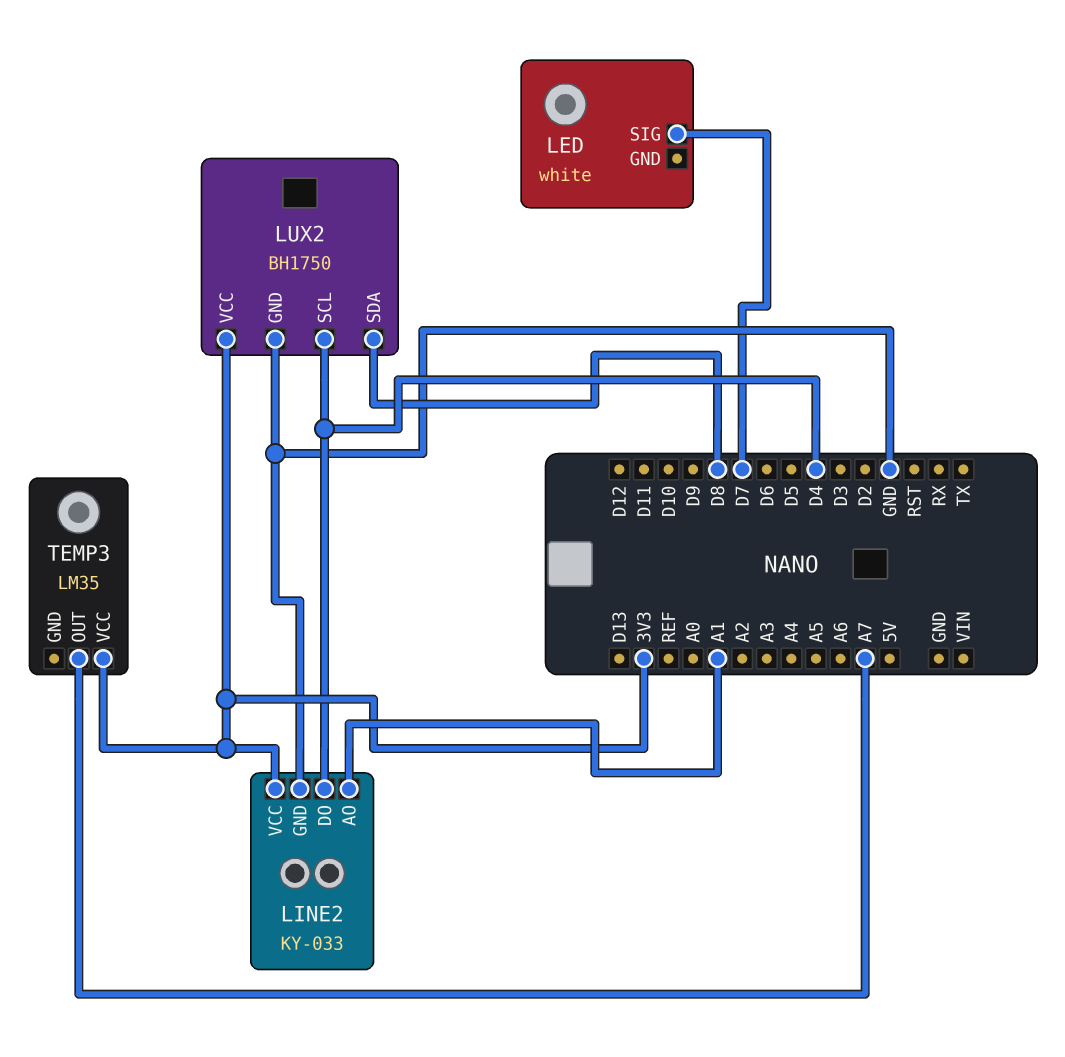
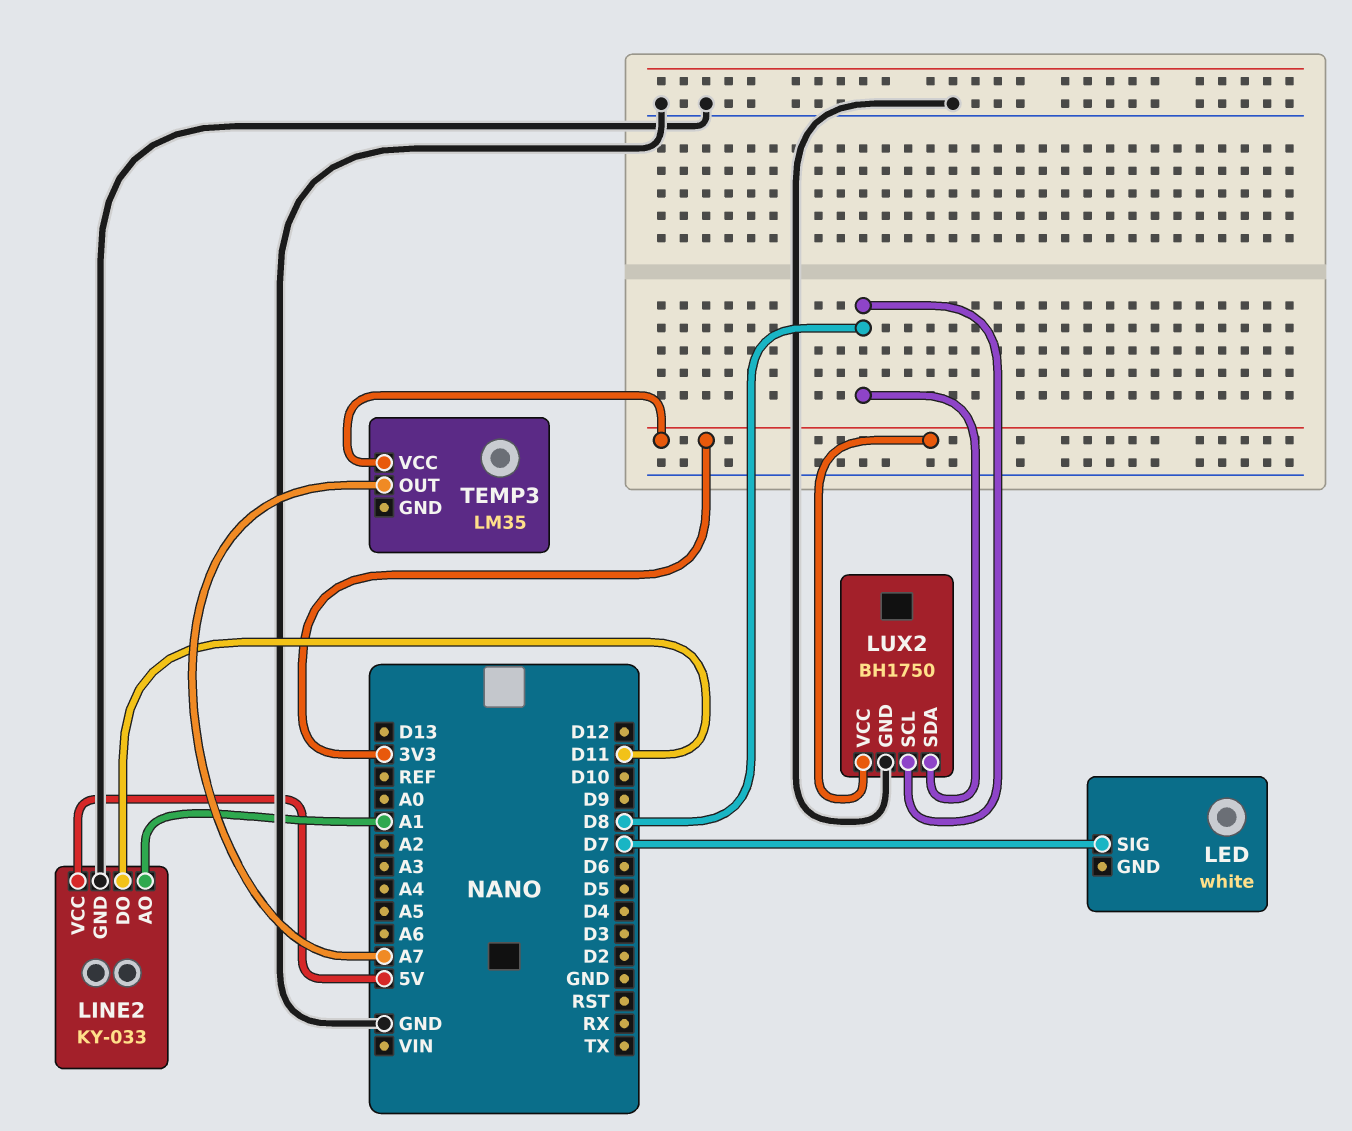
LINE2 pin DO: D4 -> D11
LINE2 pin VCC: 3V3 -> 5V
LUX2 pin SCL: D4 -> D8

